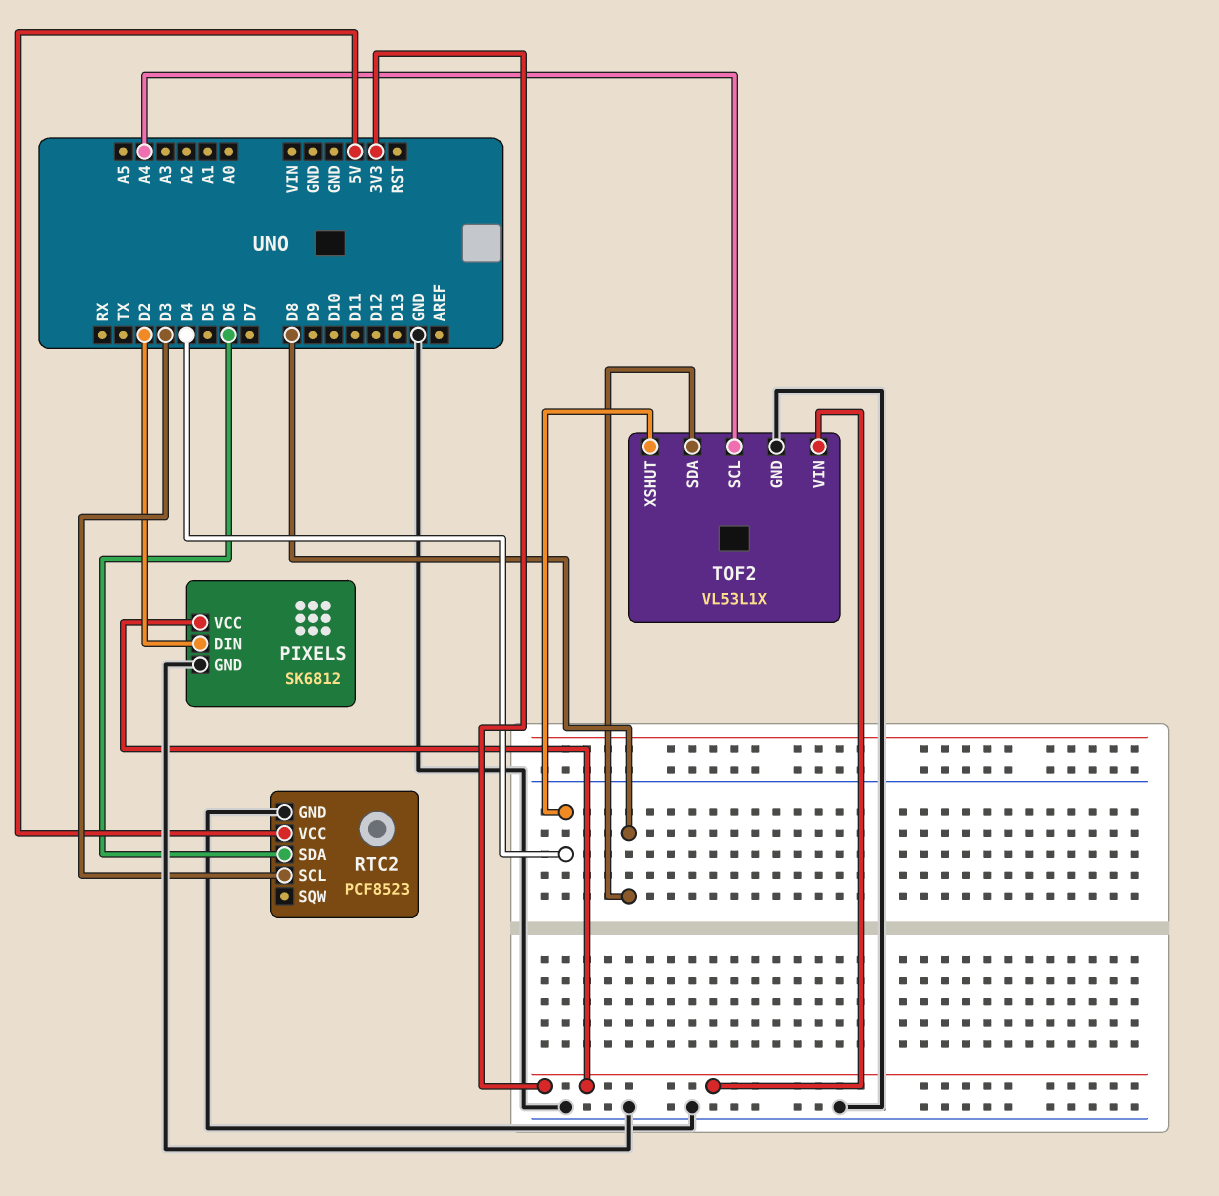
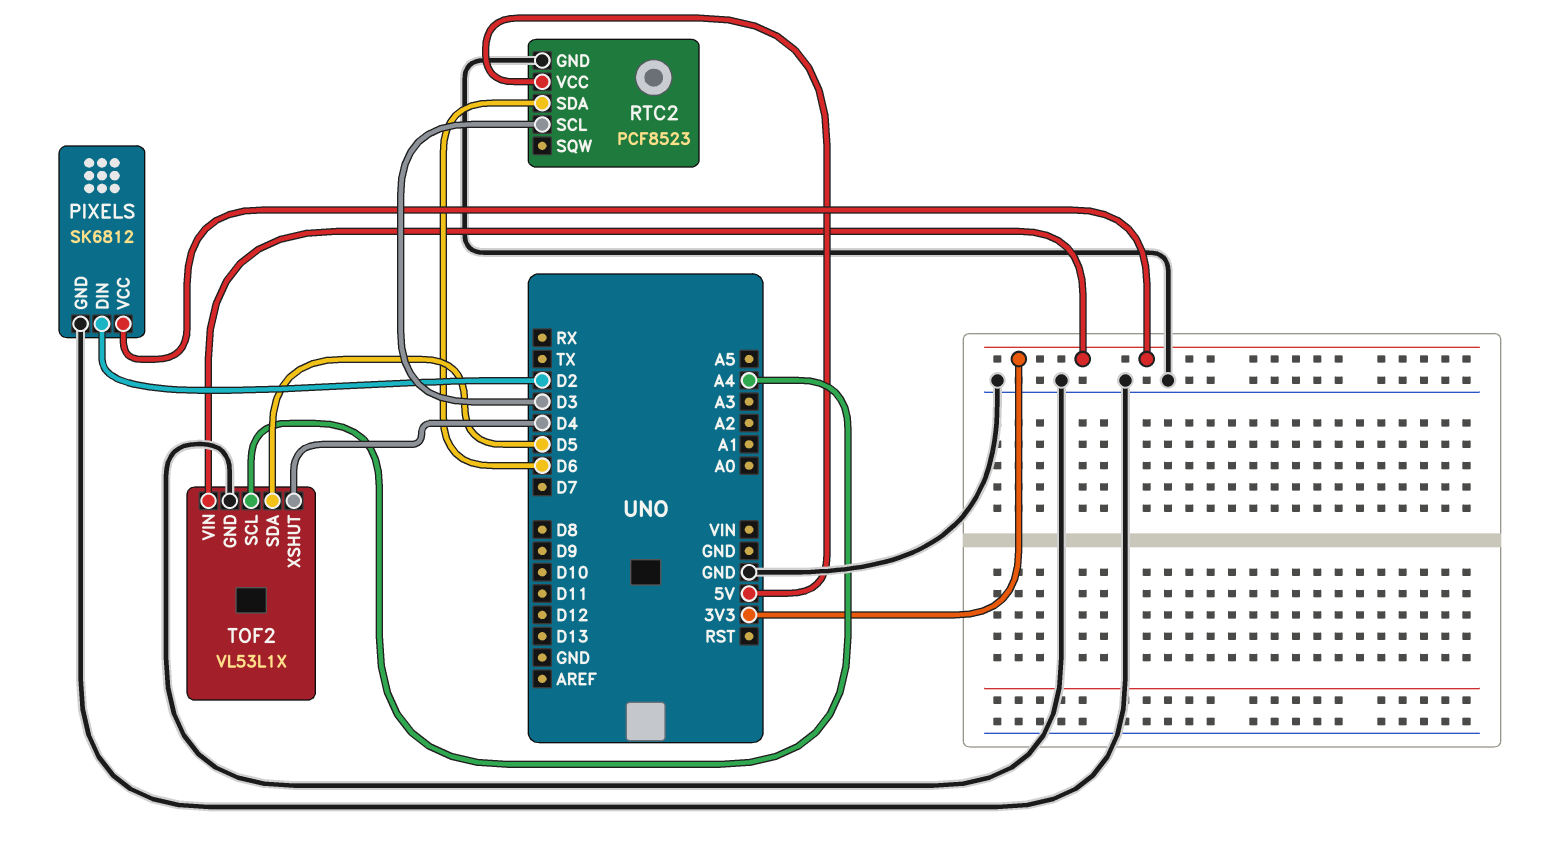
TOF2 pin SDA: D8 -> D5

